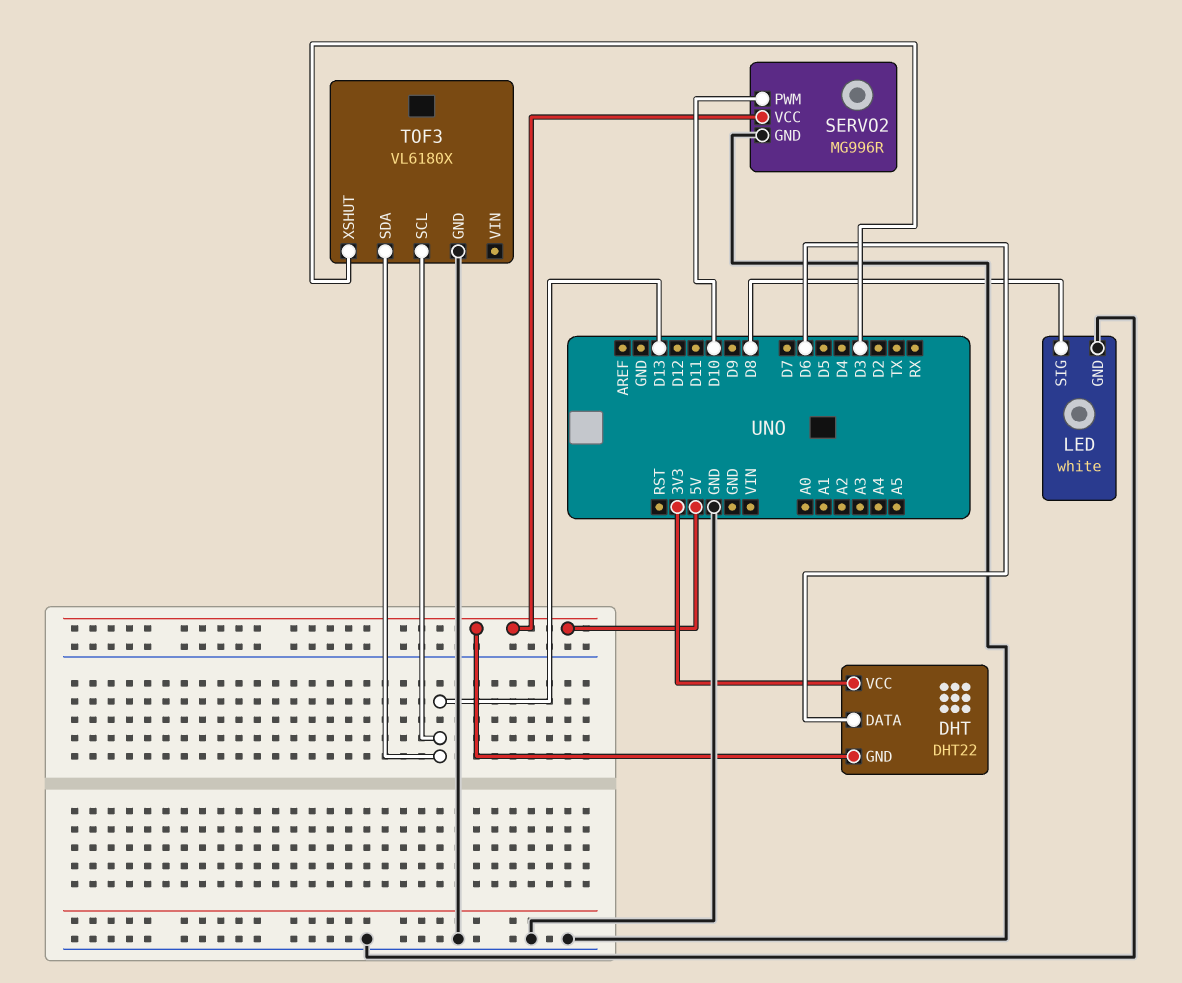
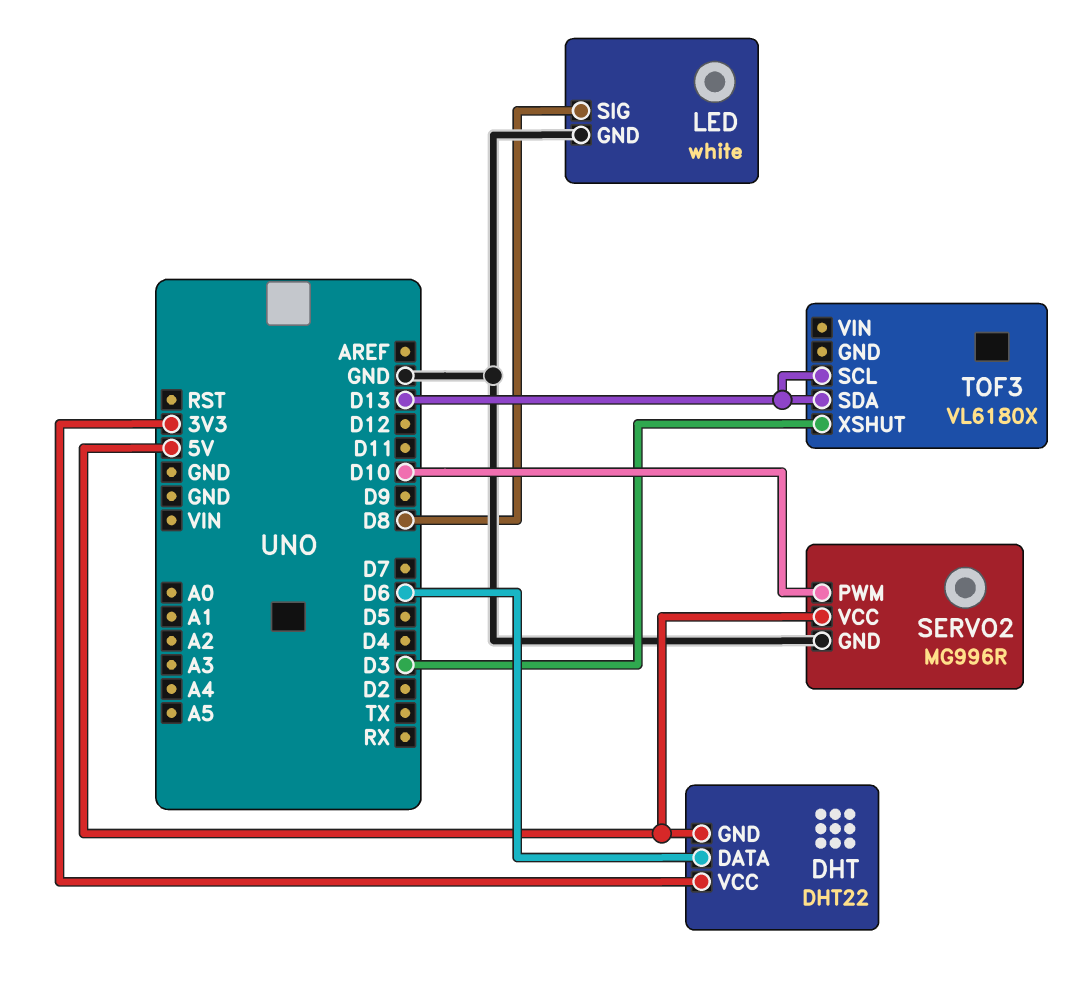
TOF3 pin GND: GND -> none

